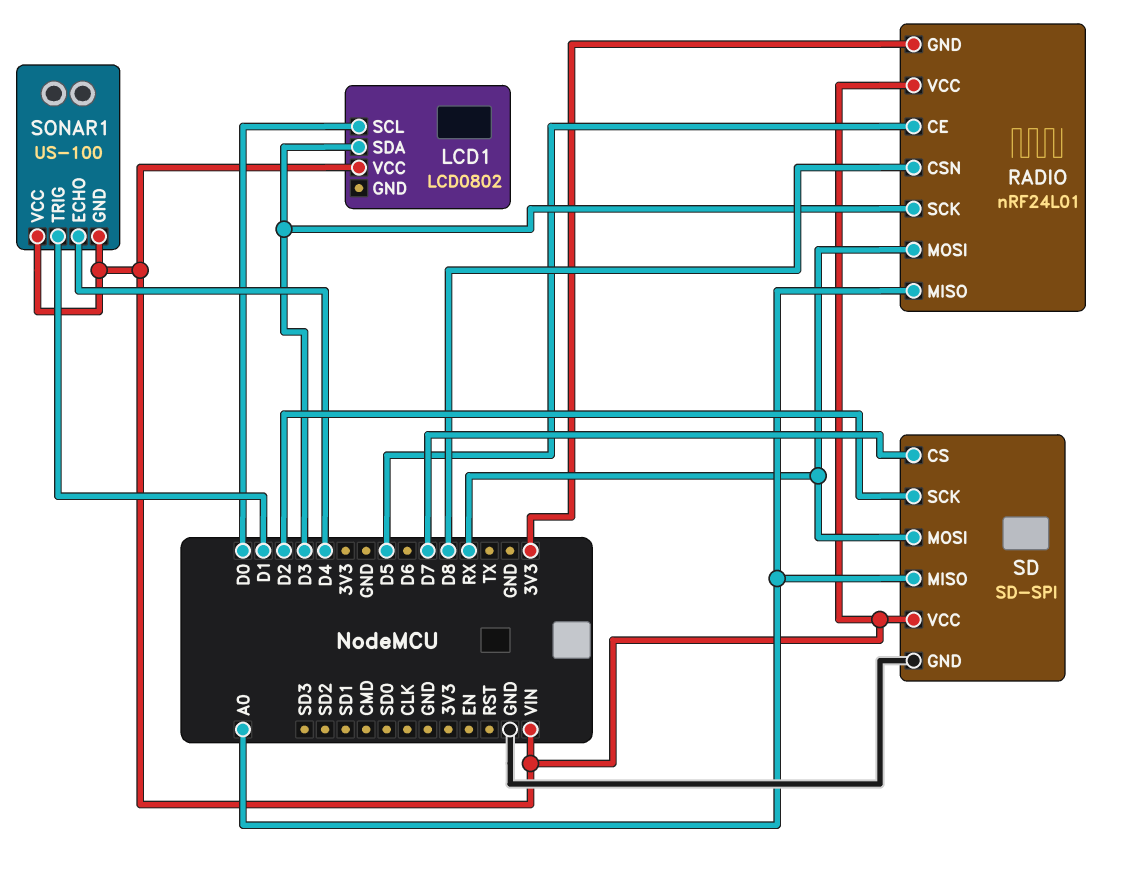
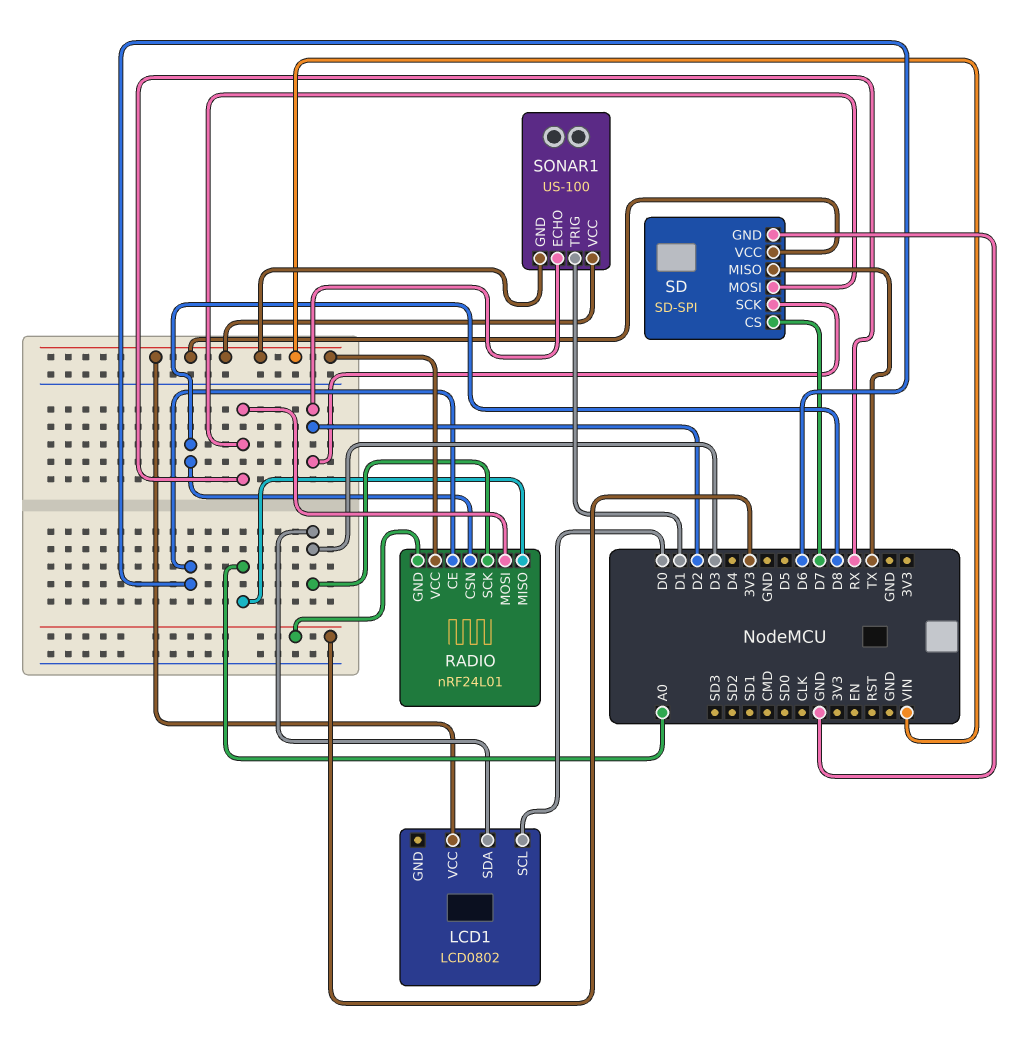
RADIO pin CE: D5 -> D6
SD pin MISO: A0 -> TX
SONAR1 pin ECHO: D4 -> D2

